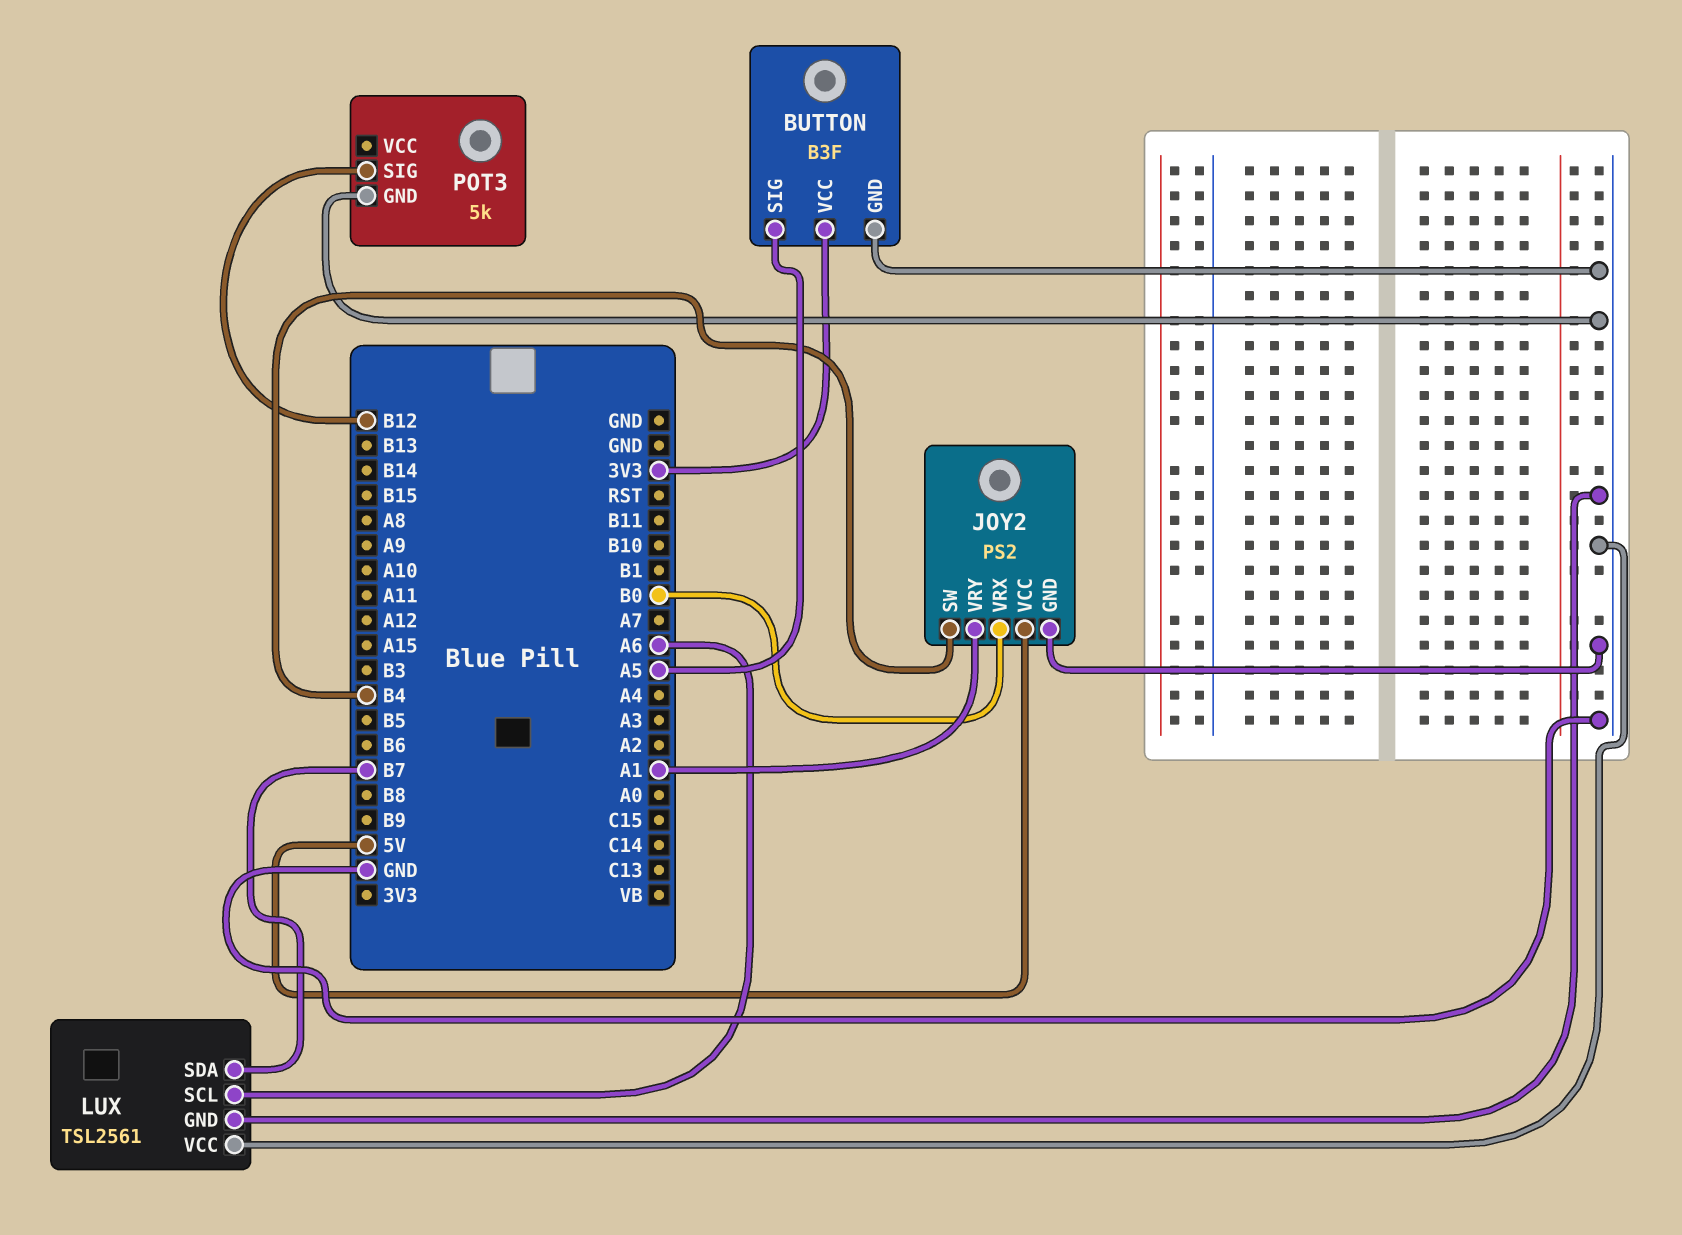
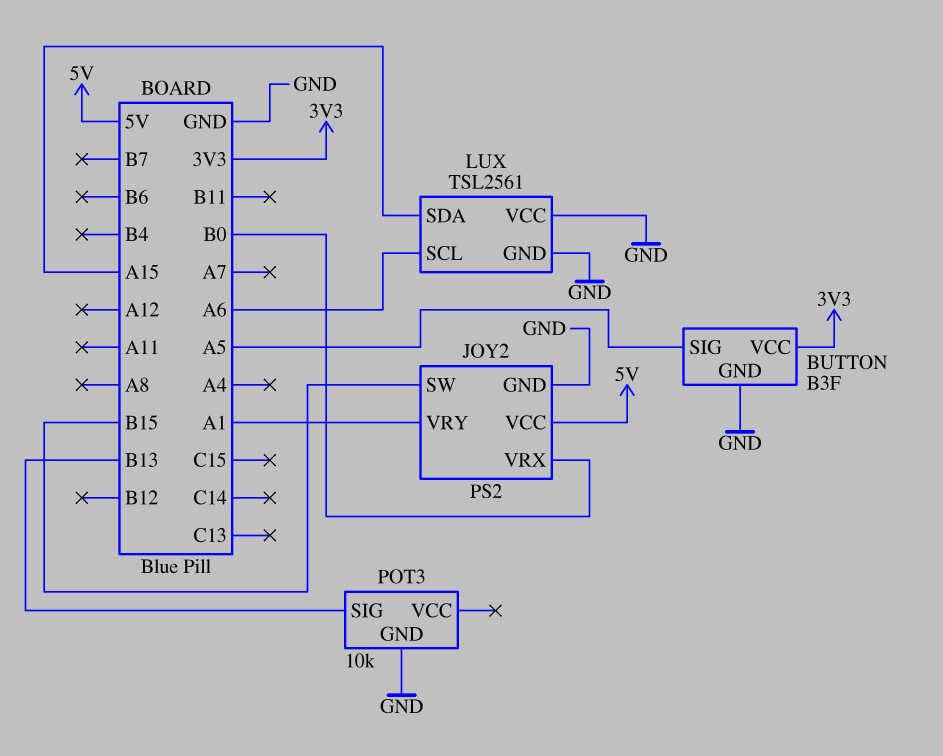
JOY2 pin SW: B4 -> B15
LUX pin SDA: B7 -> A15
POT3: 5k -> 10k
POT3 pin SIG: B12 -> B13

